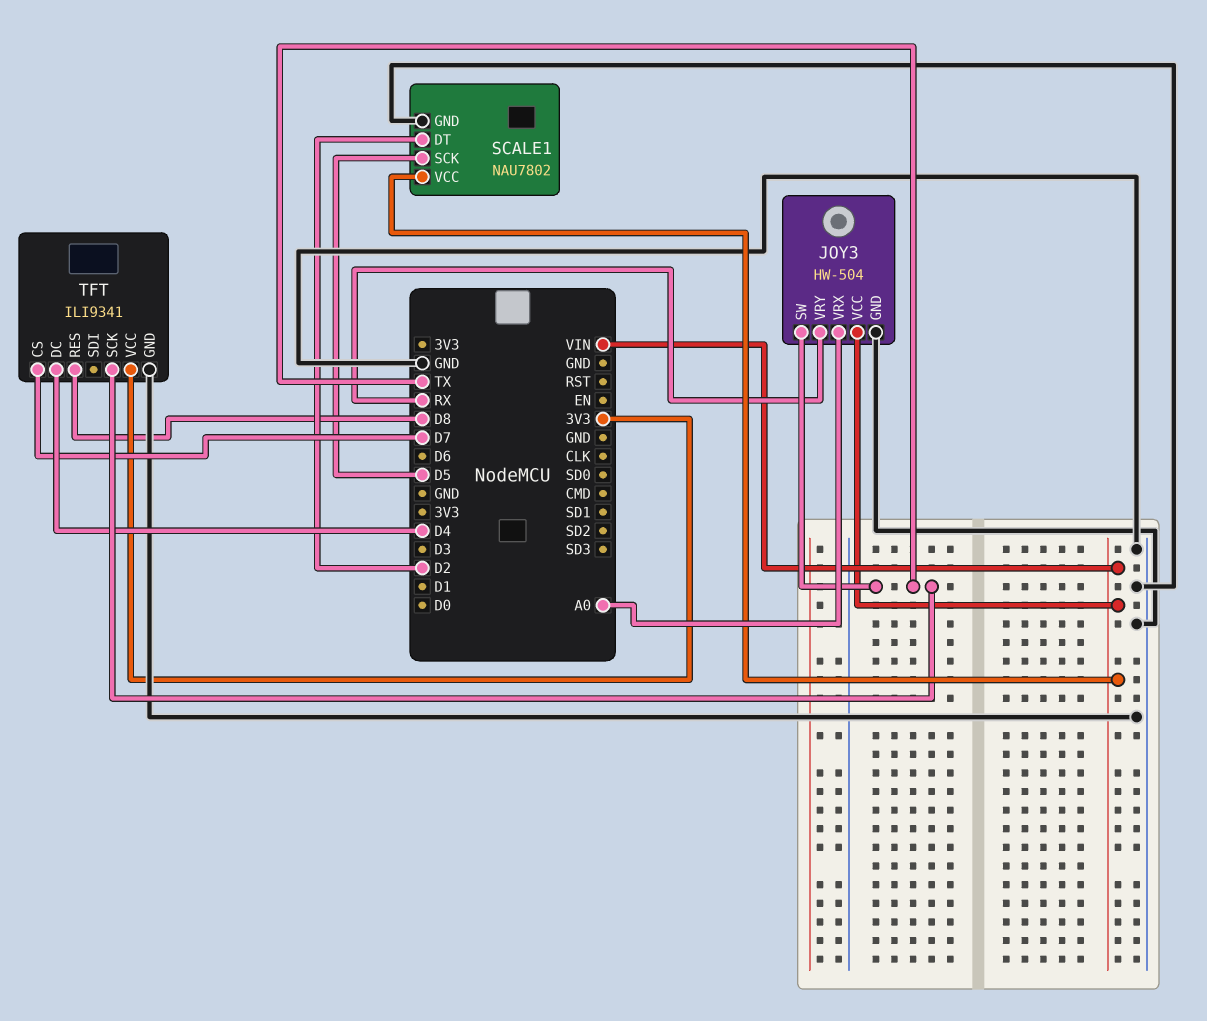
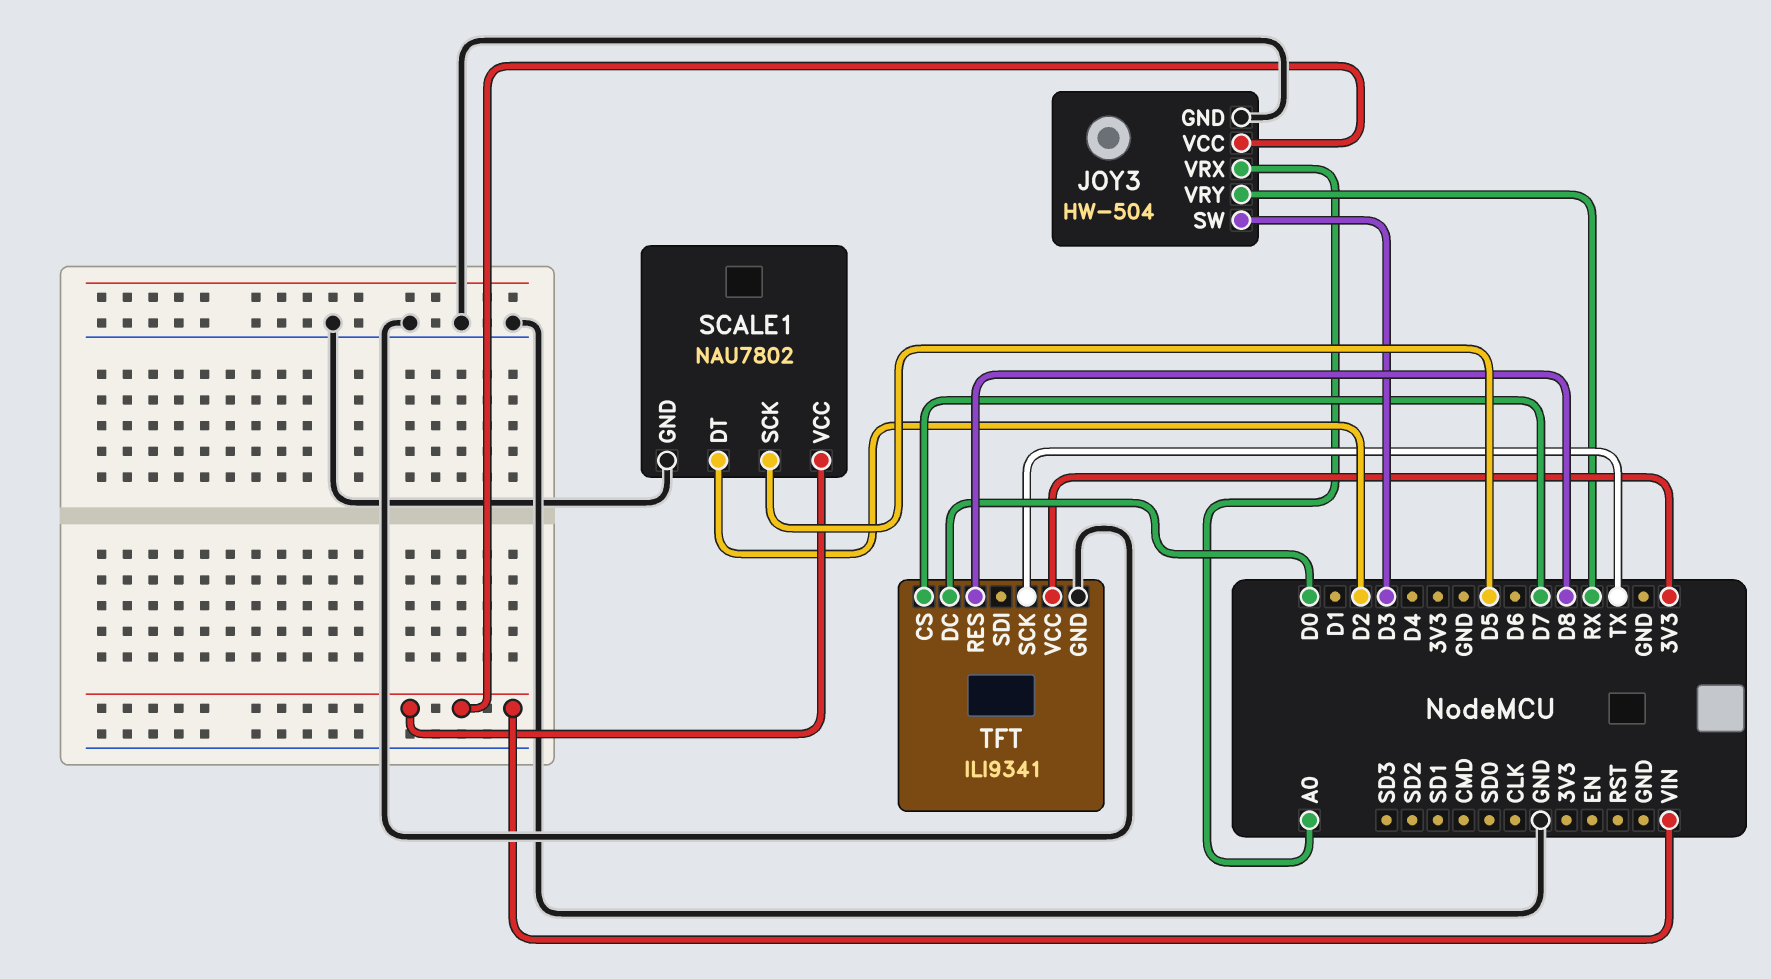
JOY3 pin SW: TX -> D3
TFT pin DC: D4 -> D0

